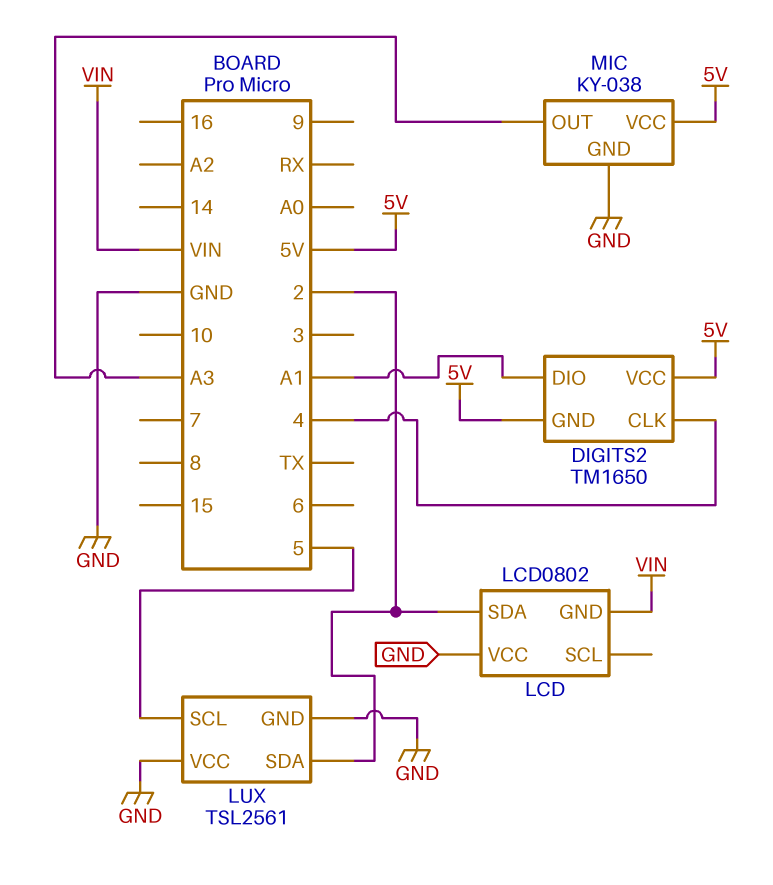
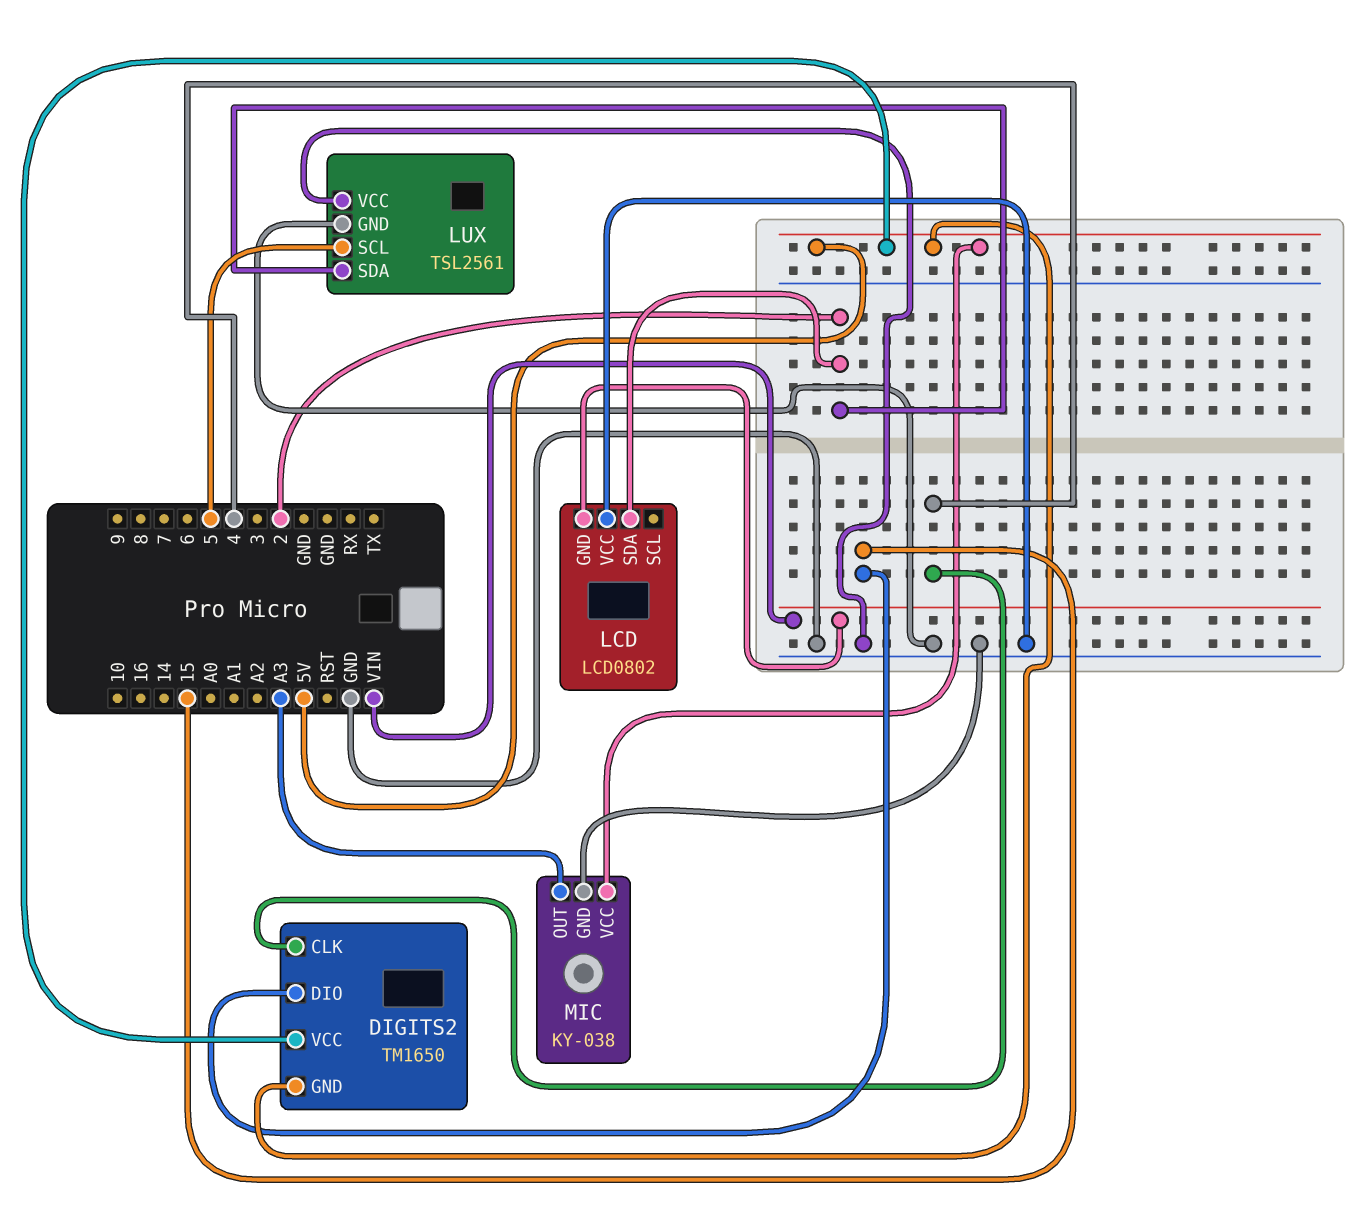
DIGITS2 pin DIO: A1 -> 15

